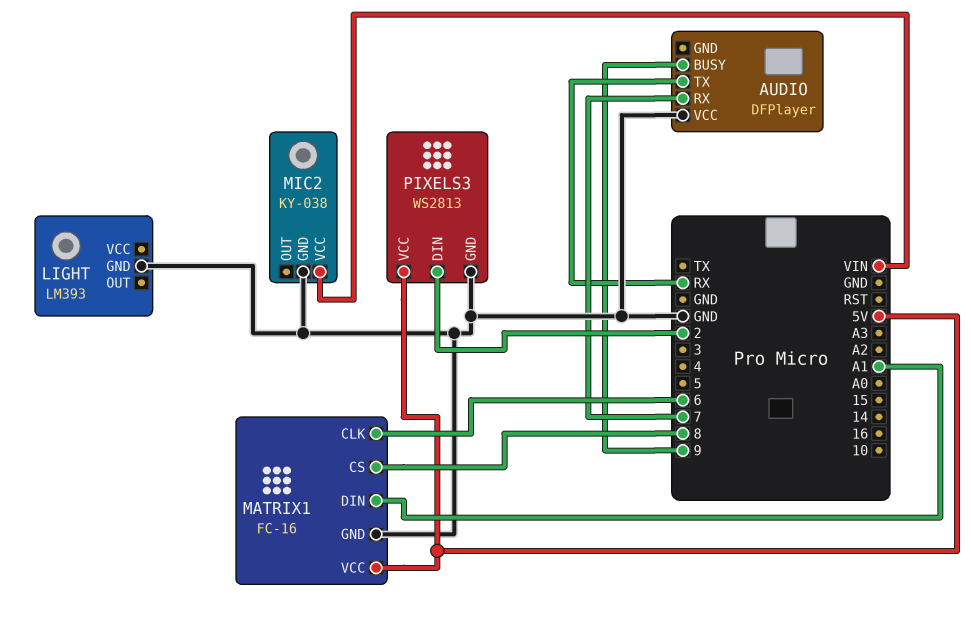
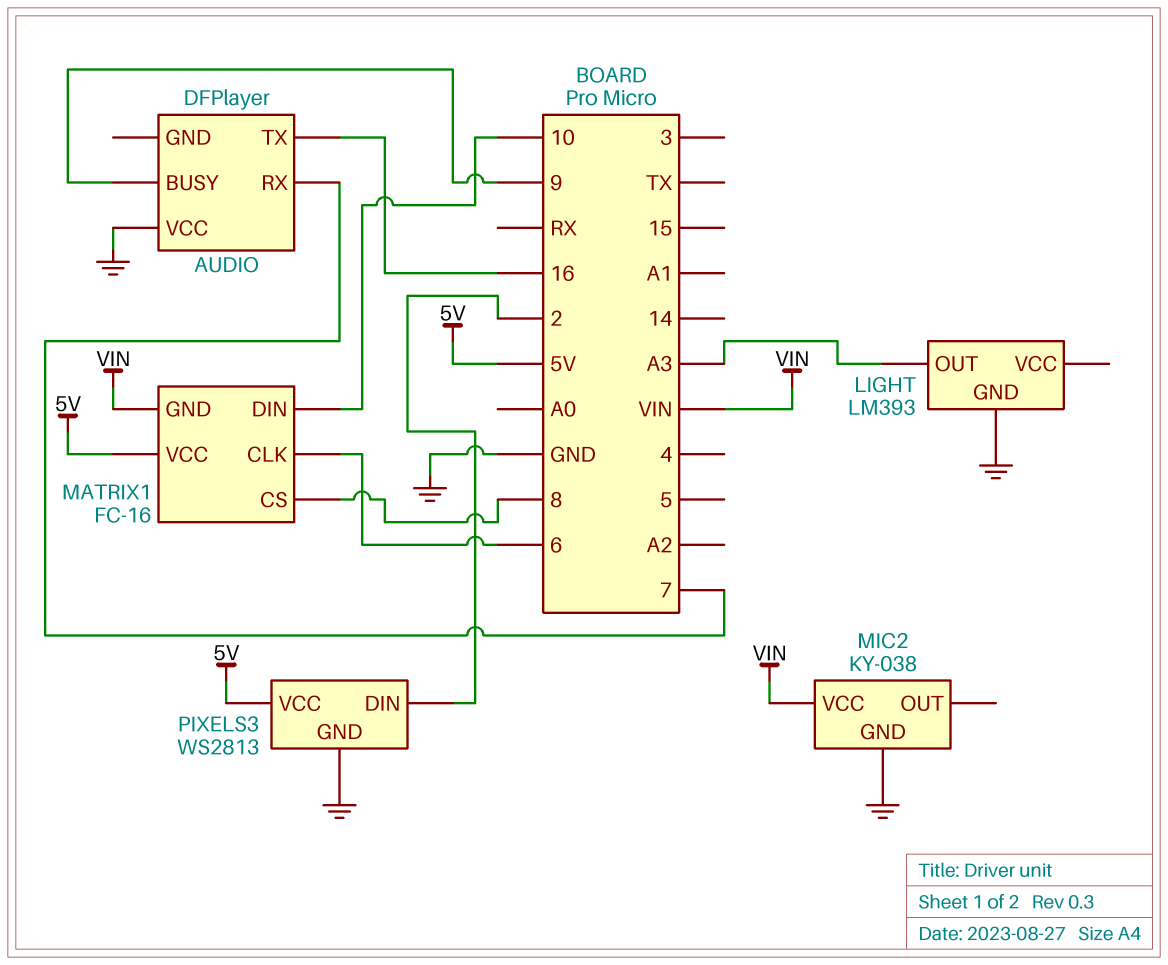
AUDIO pin TX: RX -> 16
LIGHT pin OUT: none -> A3
MATRIX1 pin DIN: A1 -> 10
MATRIX1 pin GND: GND -> VIN

